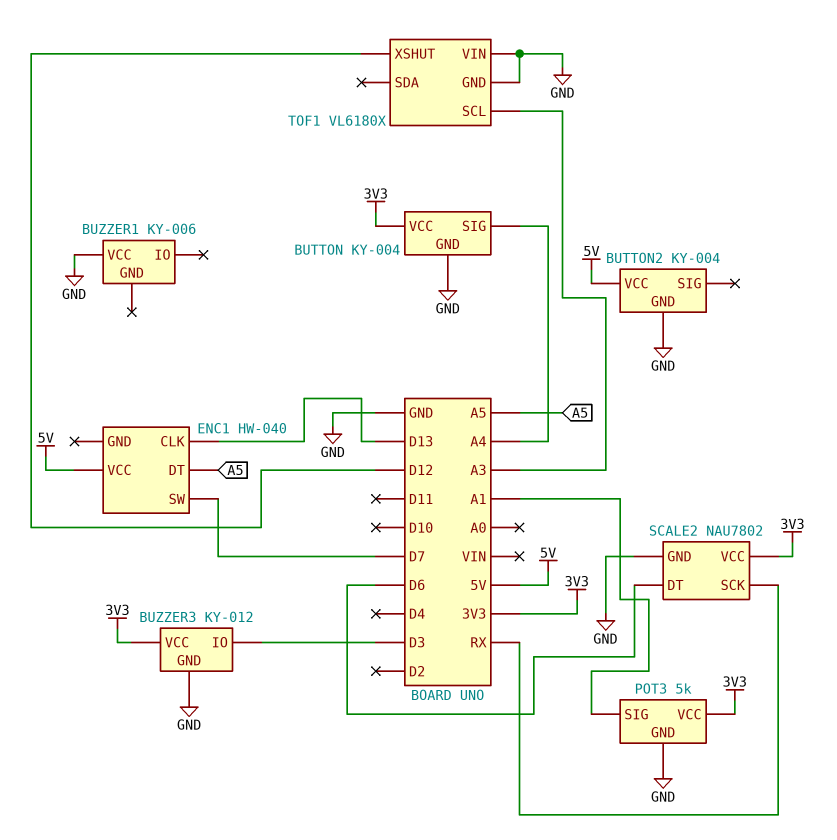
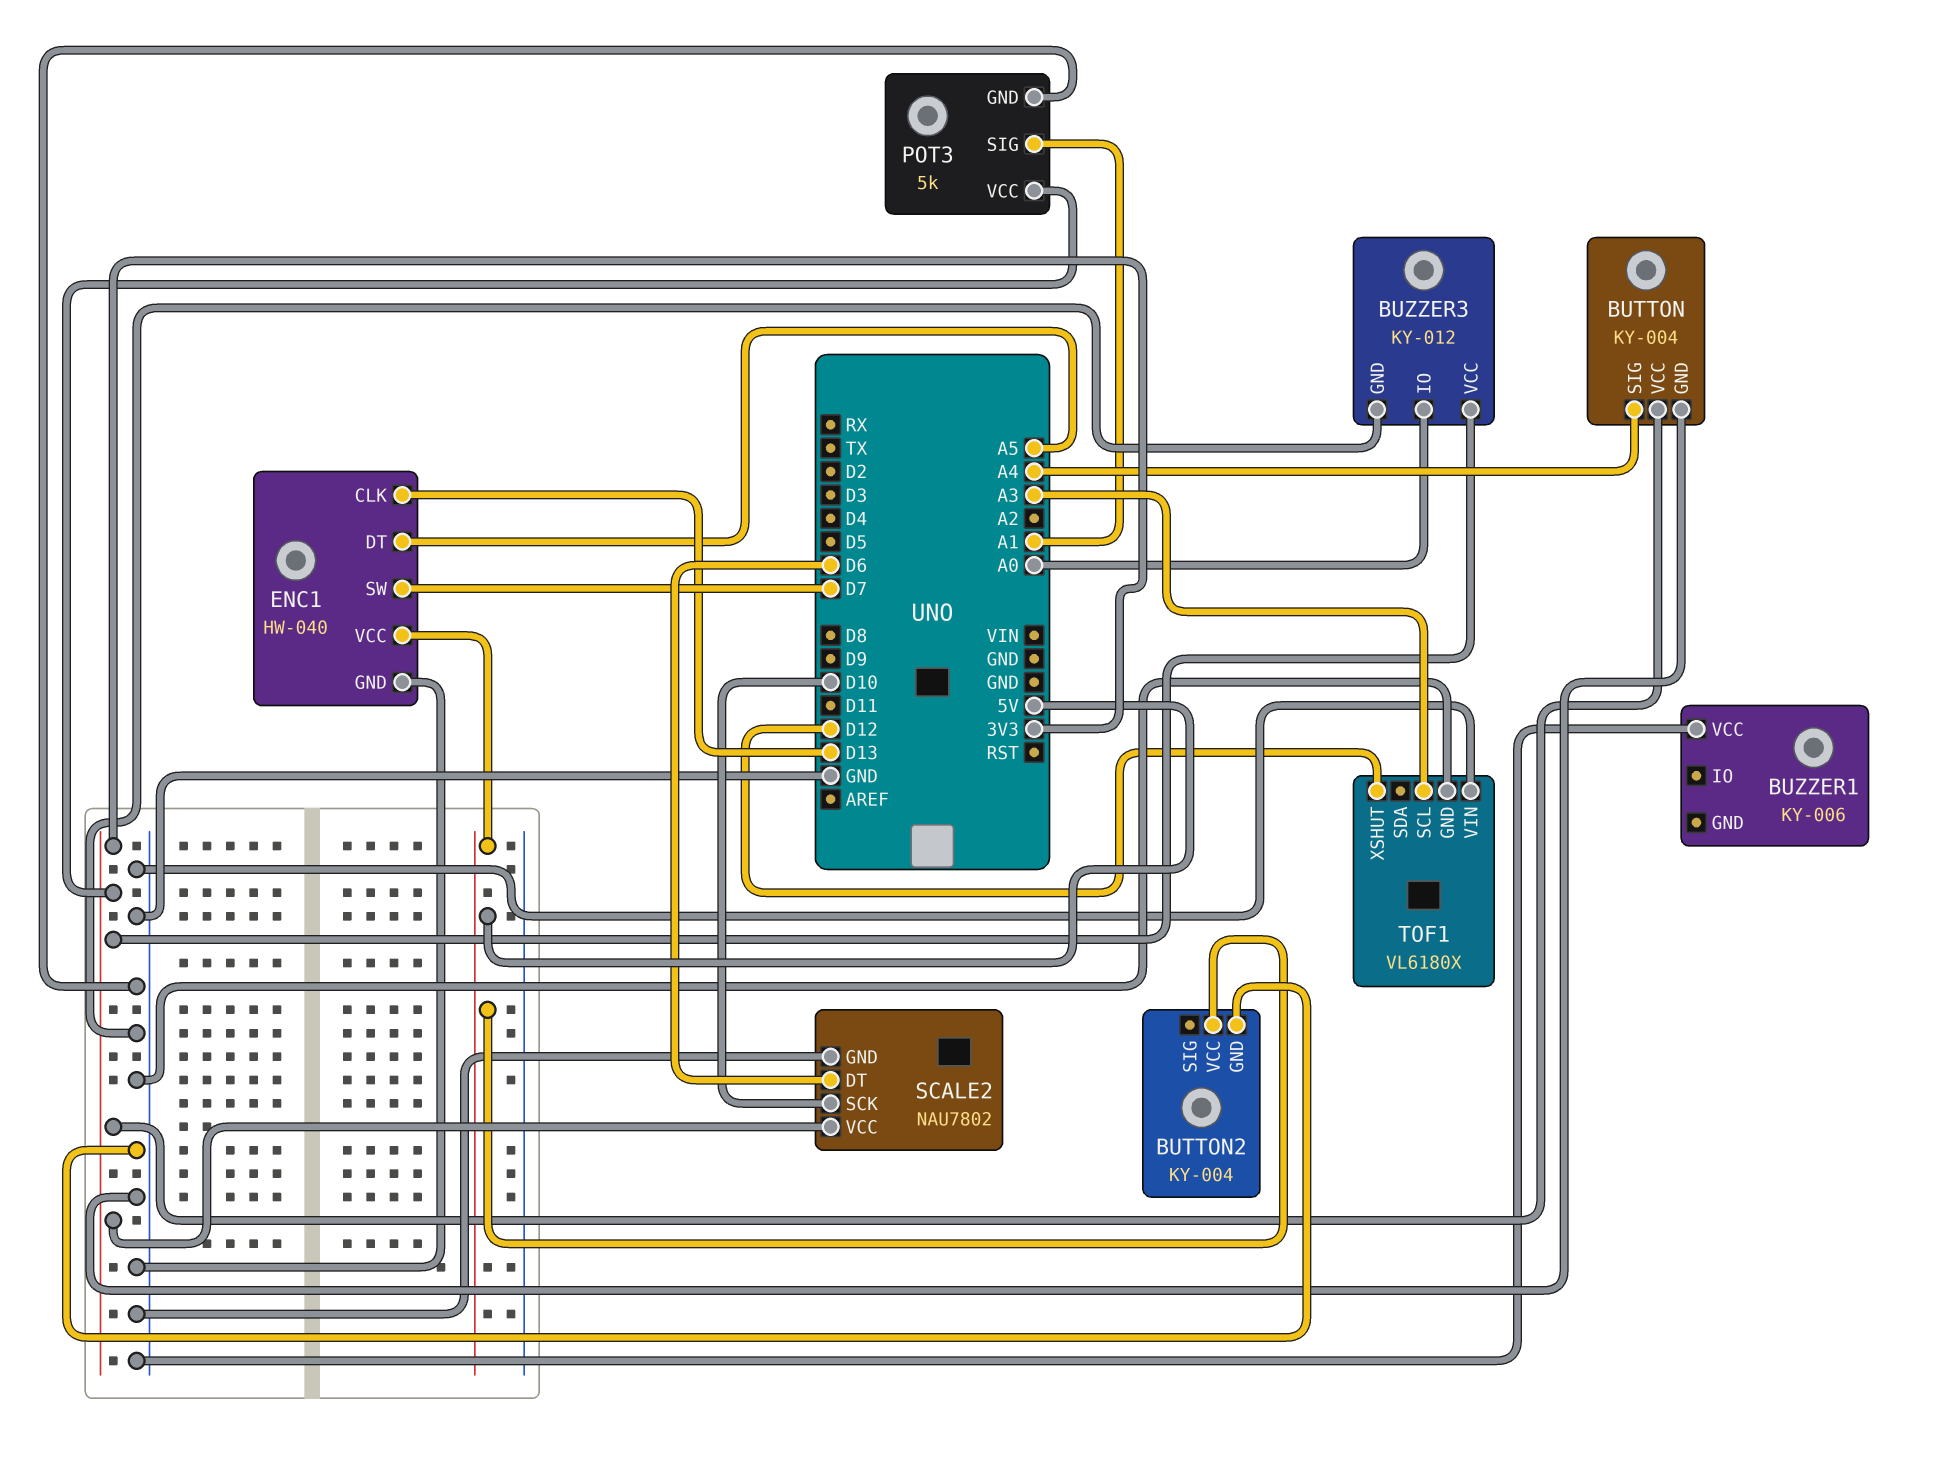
BUZZER3 pin IO: D3 -> A0
ENC1 pin GND: none -> GND
SCALE2 pin SCK: RX -> D10

